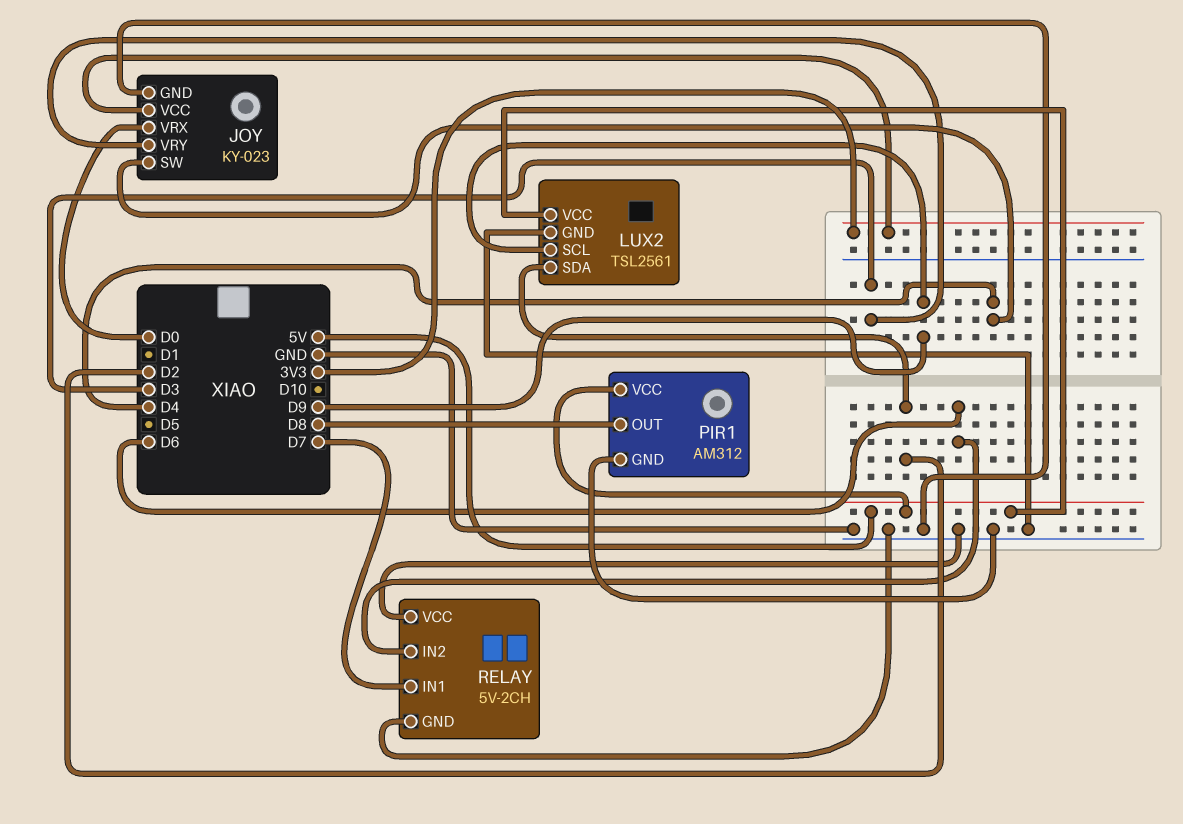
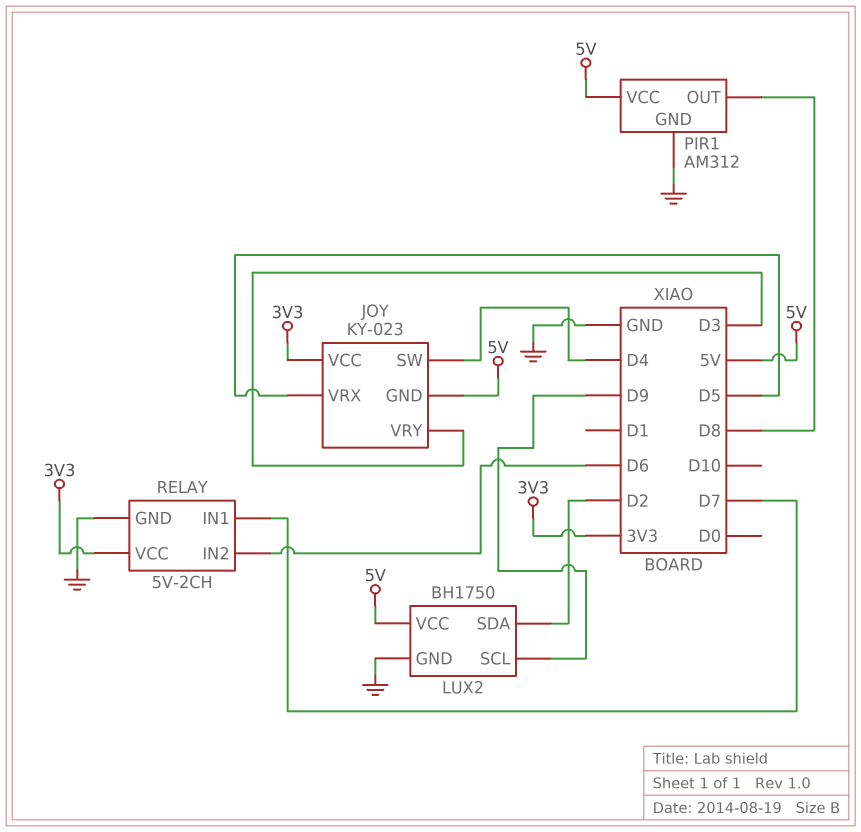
JOY pin GND: GND -> 5V
JOY pin VRX: D0 -> D5
LUX2: TSL2561 -> BH1750
RELAY pin VCC: GND -> 3V3

